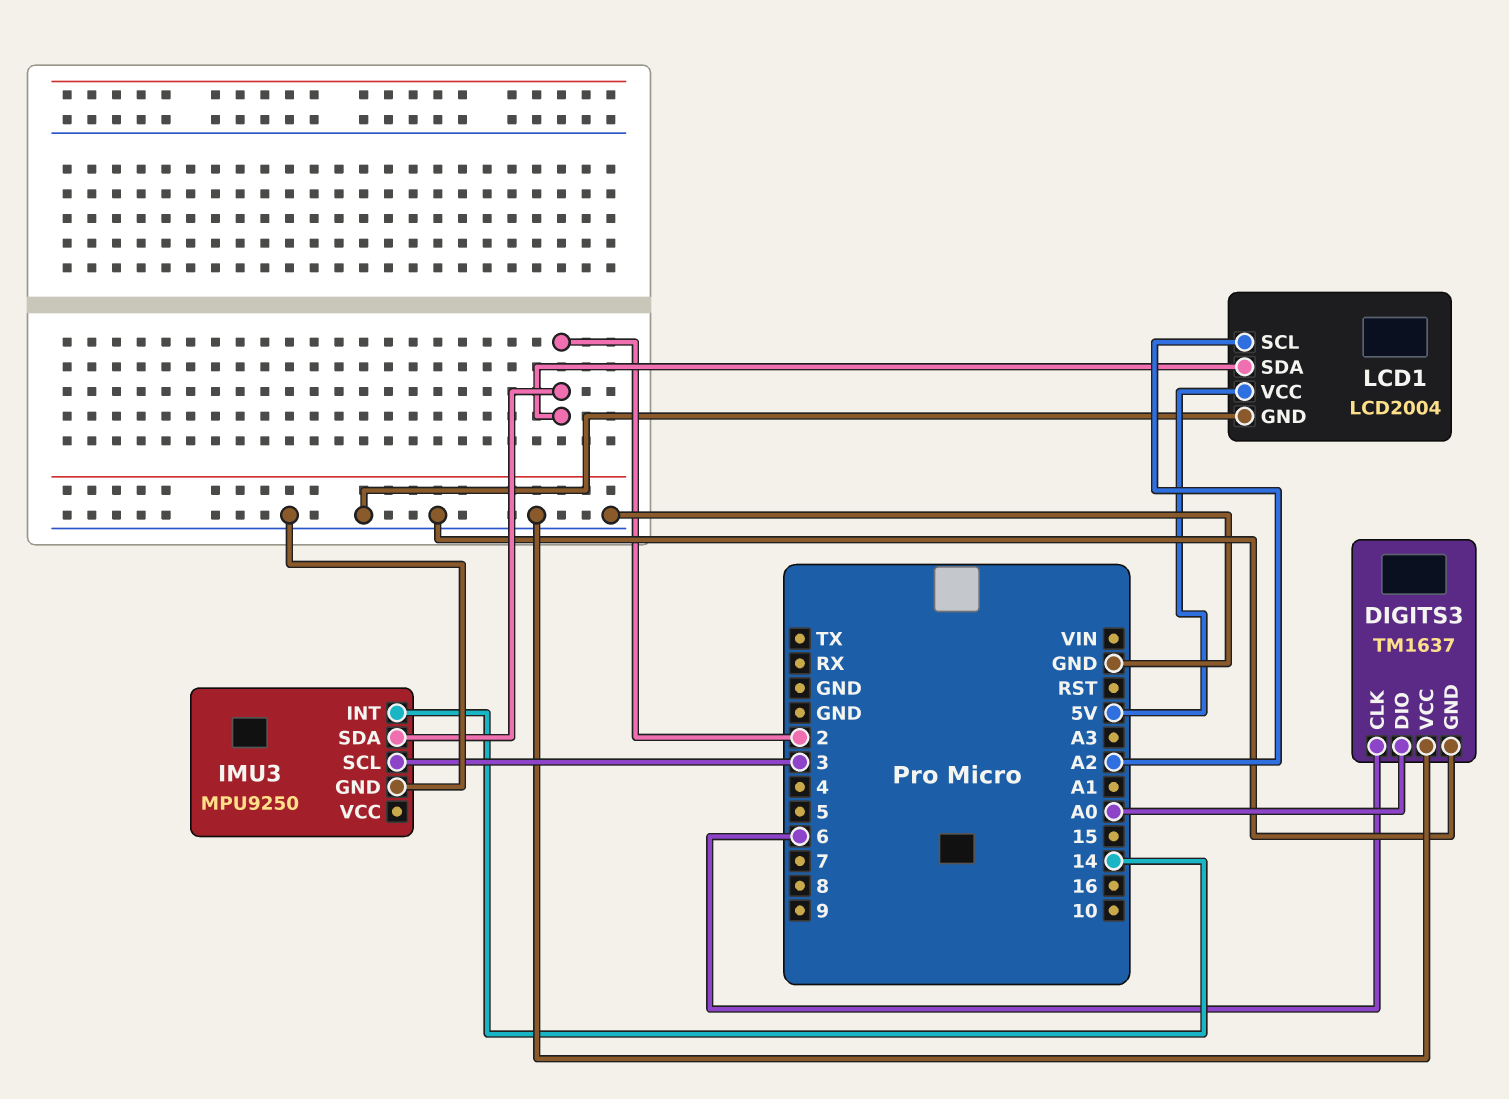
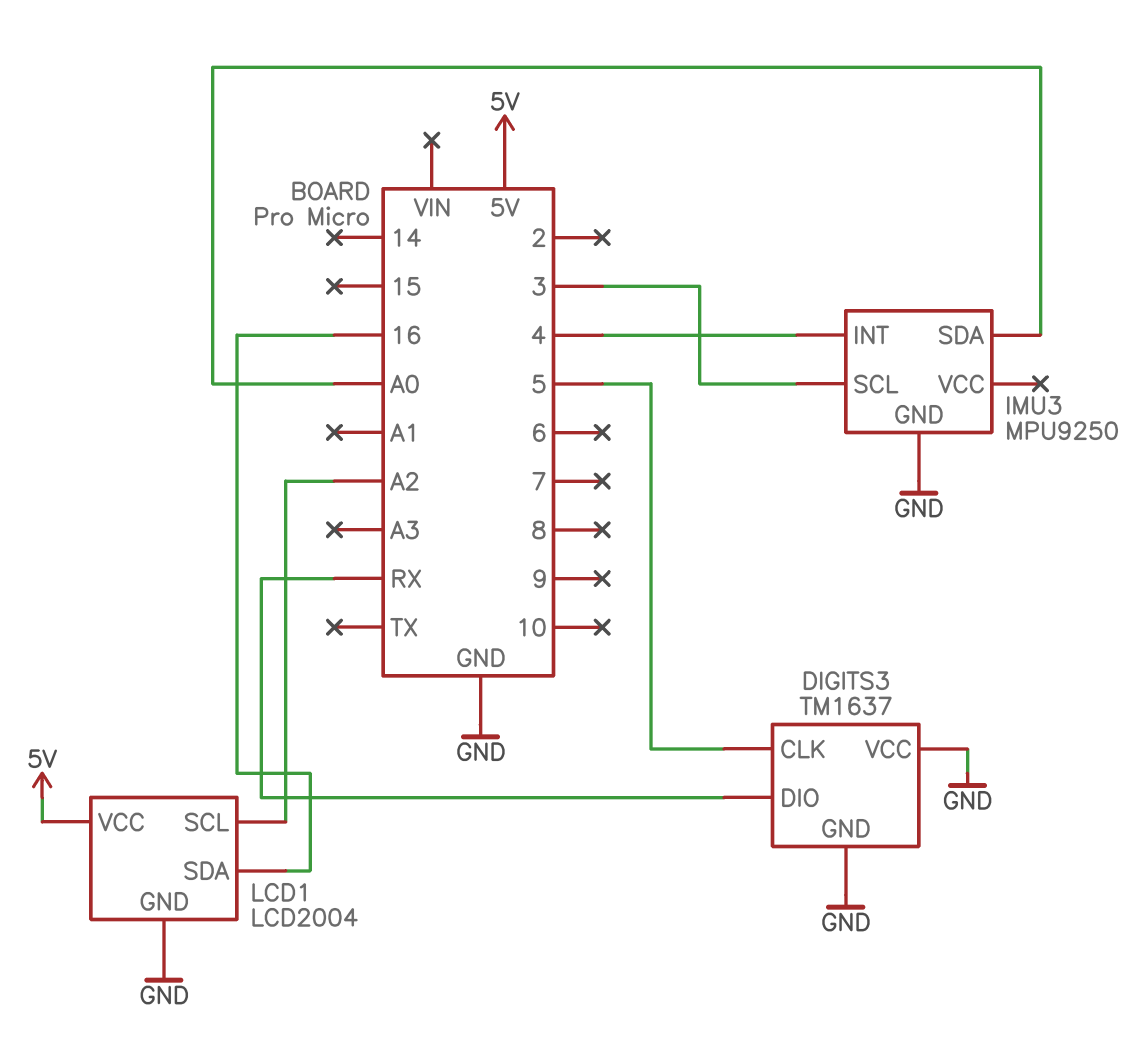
DIGITS3 pin CLK: 6 -> 5
DIGITS3 pin DIO: A0 -> RX
IMU3 pin INT: 14 -> 4
IMU3 pin SDA: 2 -> A0
LCD1 pin SDA: 2 -> 16

